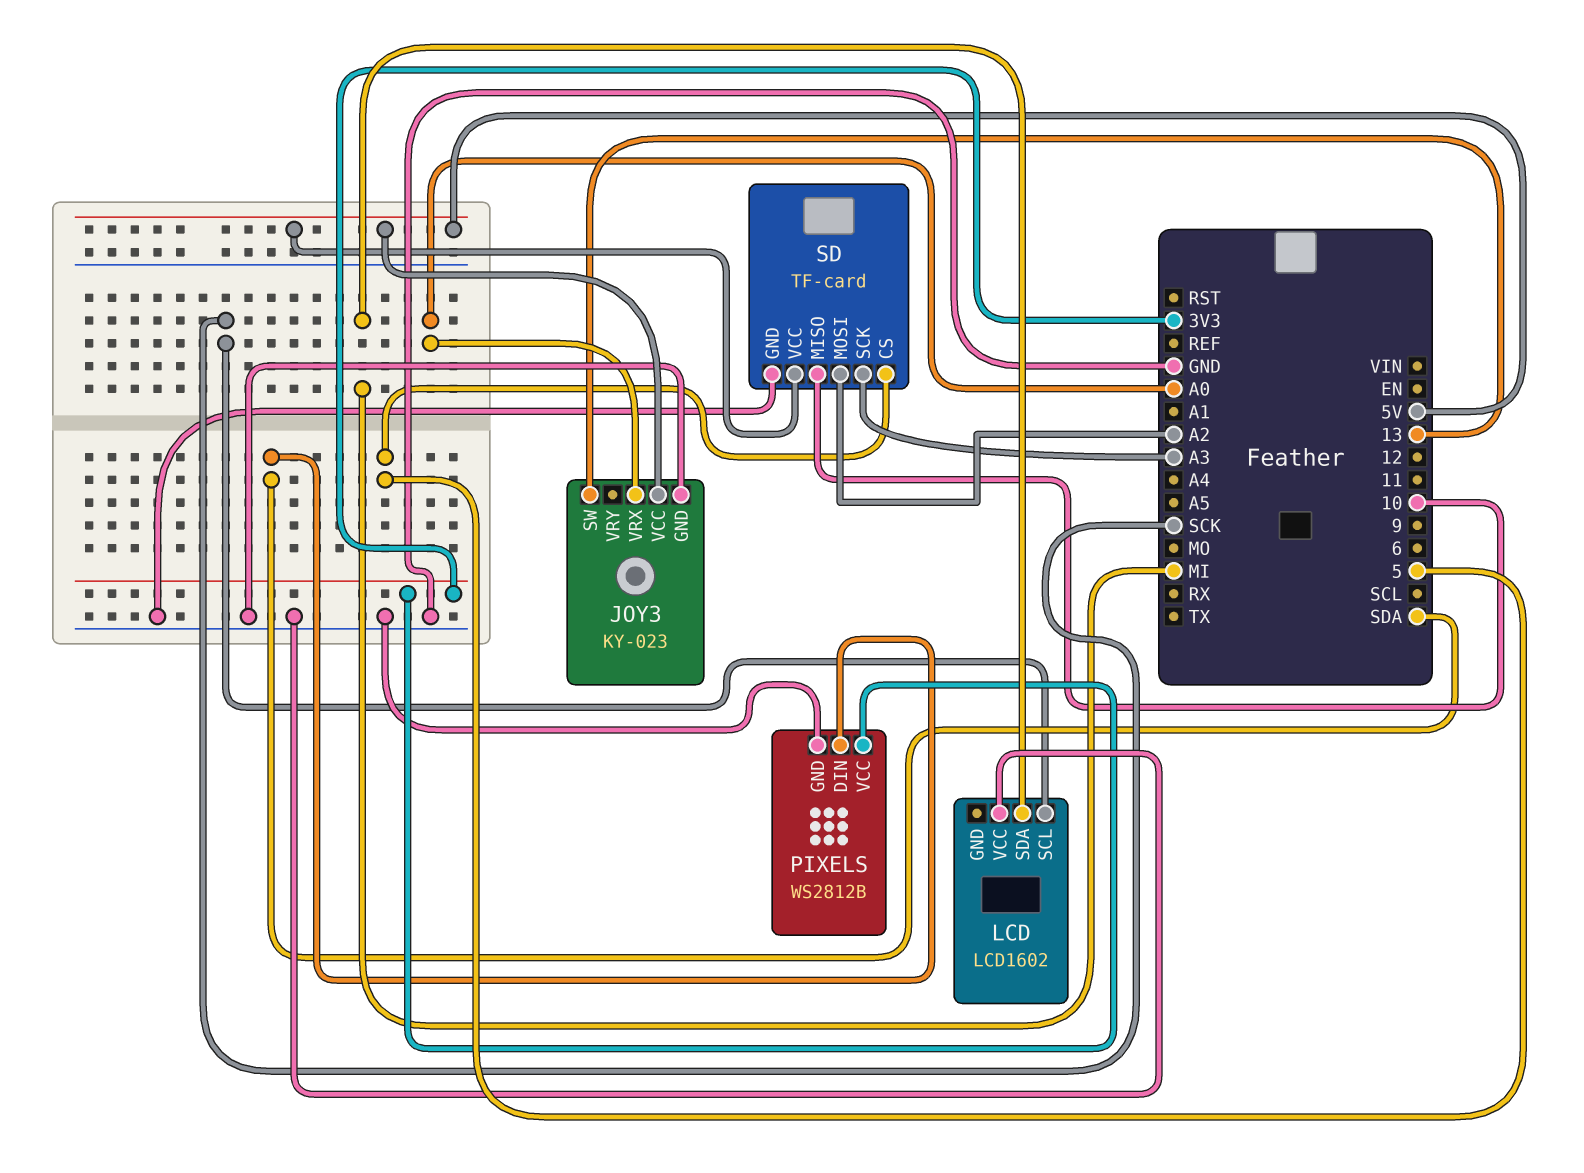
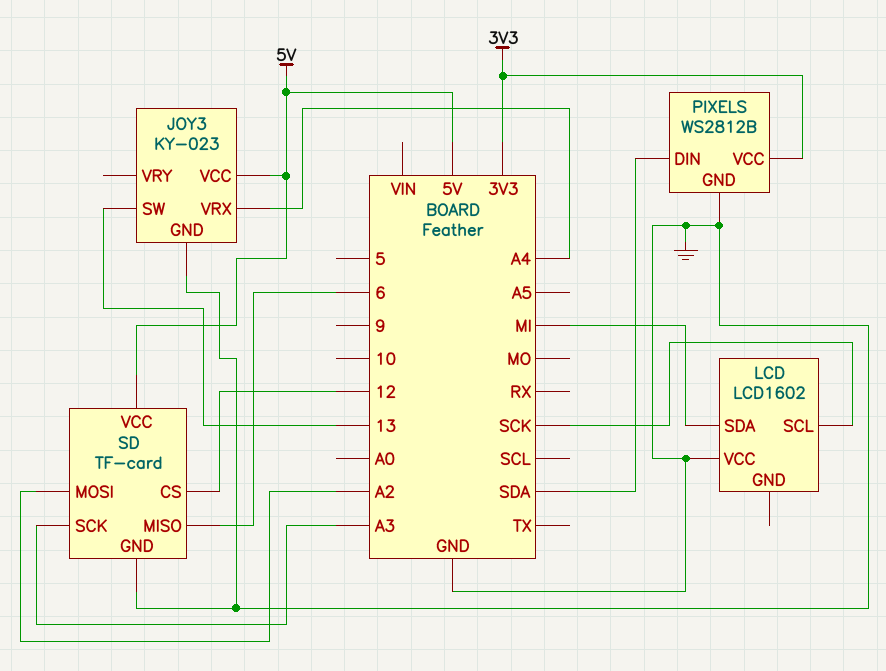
JOY3 pin VRX: A0 -> A4
SD pin CS: 5 -> 12
SD pin MISO: 10 -> 6

